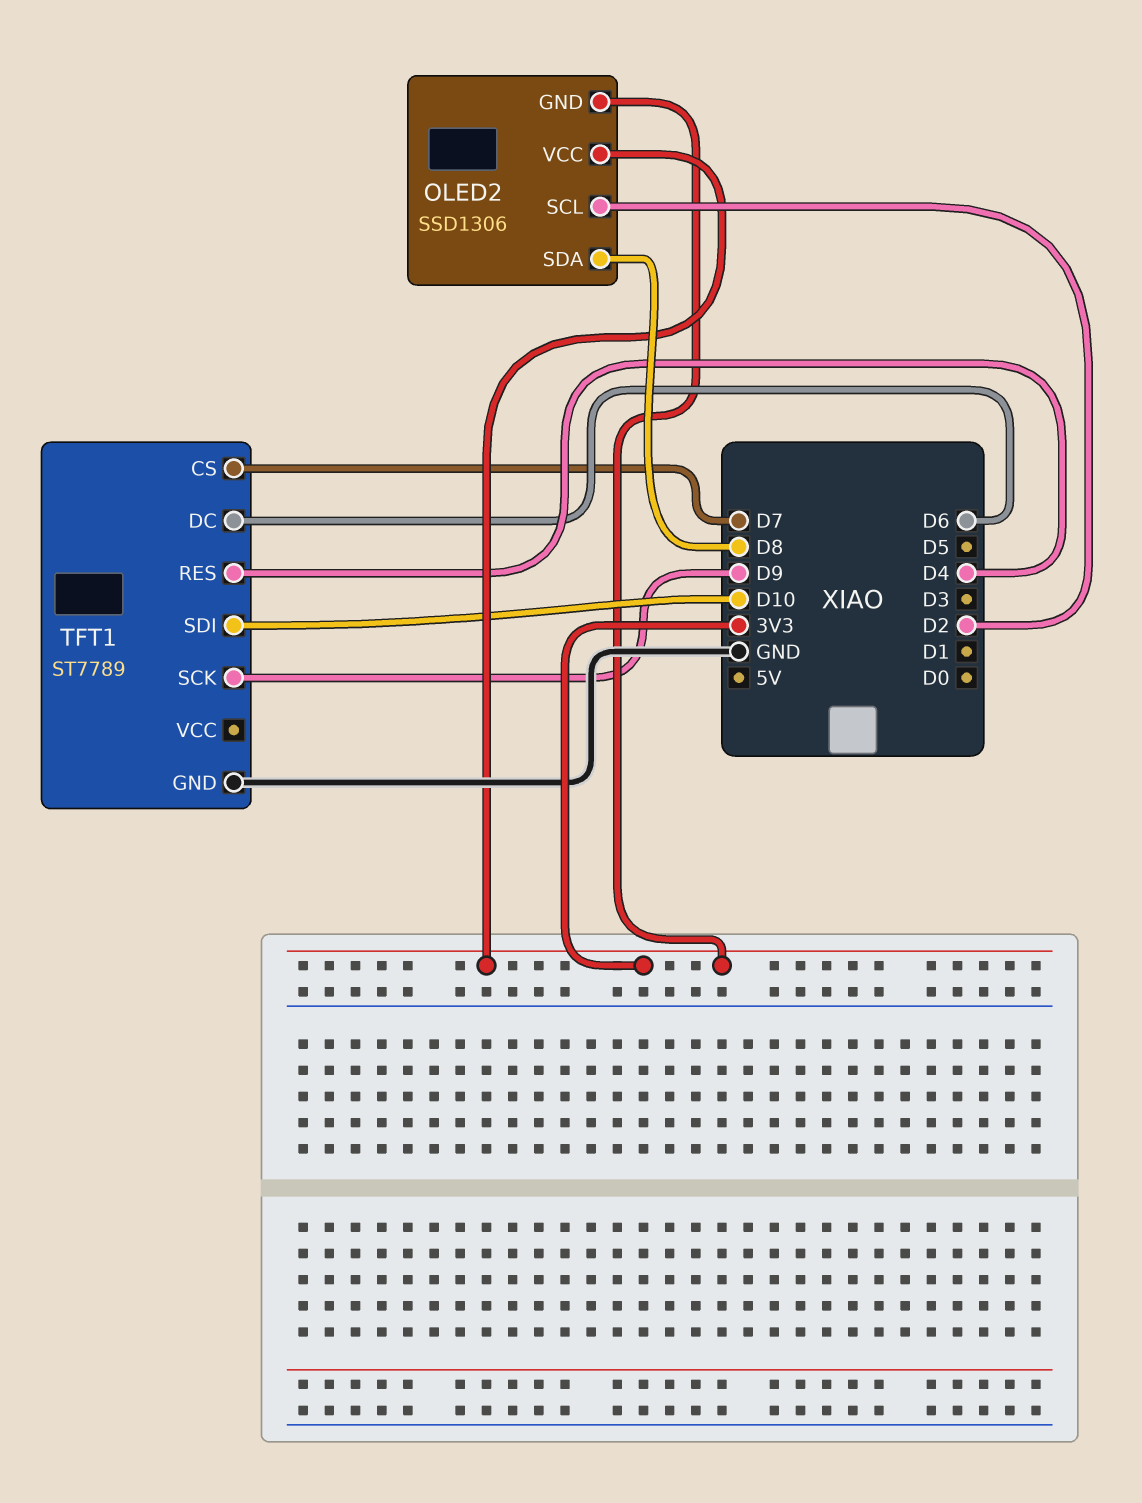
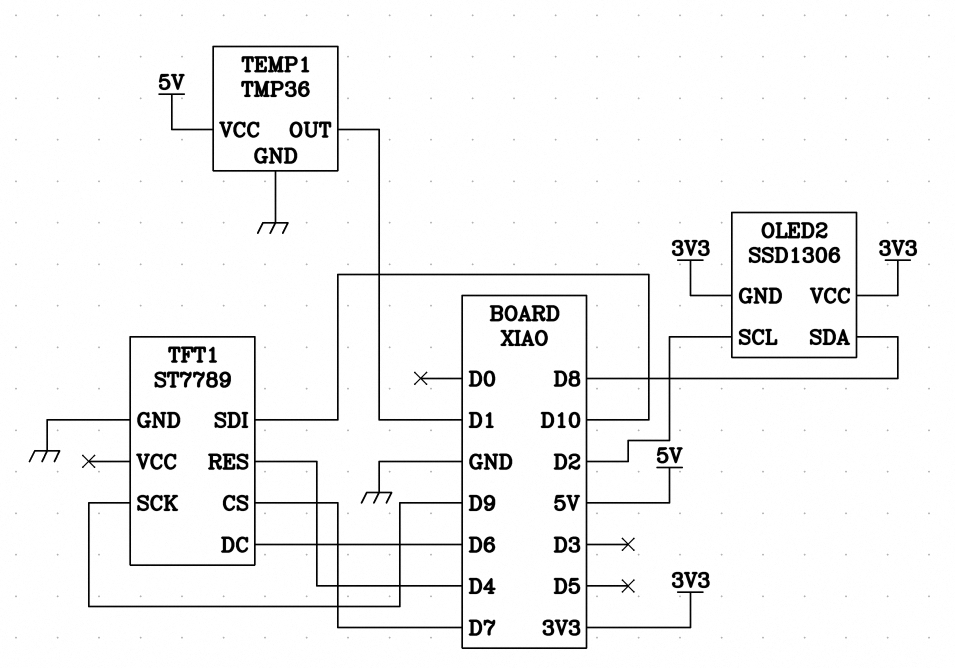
TEMP1: none -> TMP36
TEMP1 pin GND: none -> GND
TEMP1 pin OUT: none -> D1
TEMP1 pin VCC: none -> 5V

